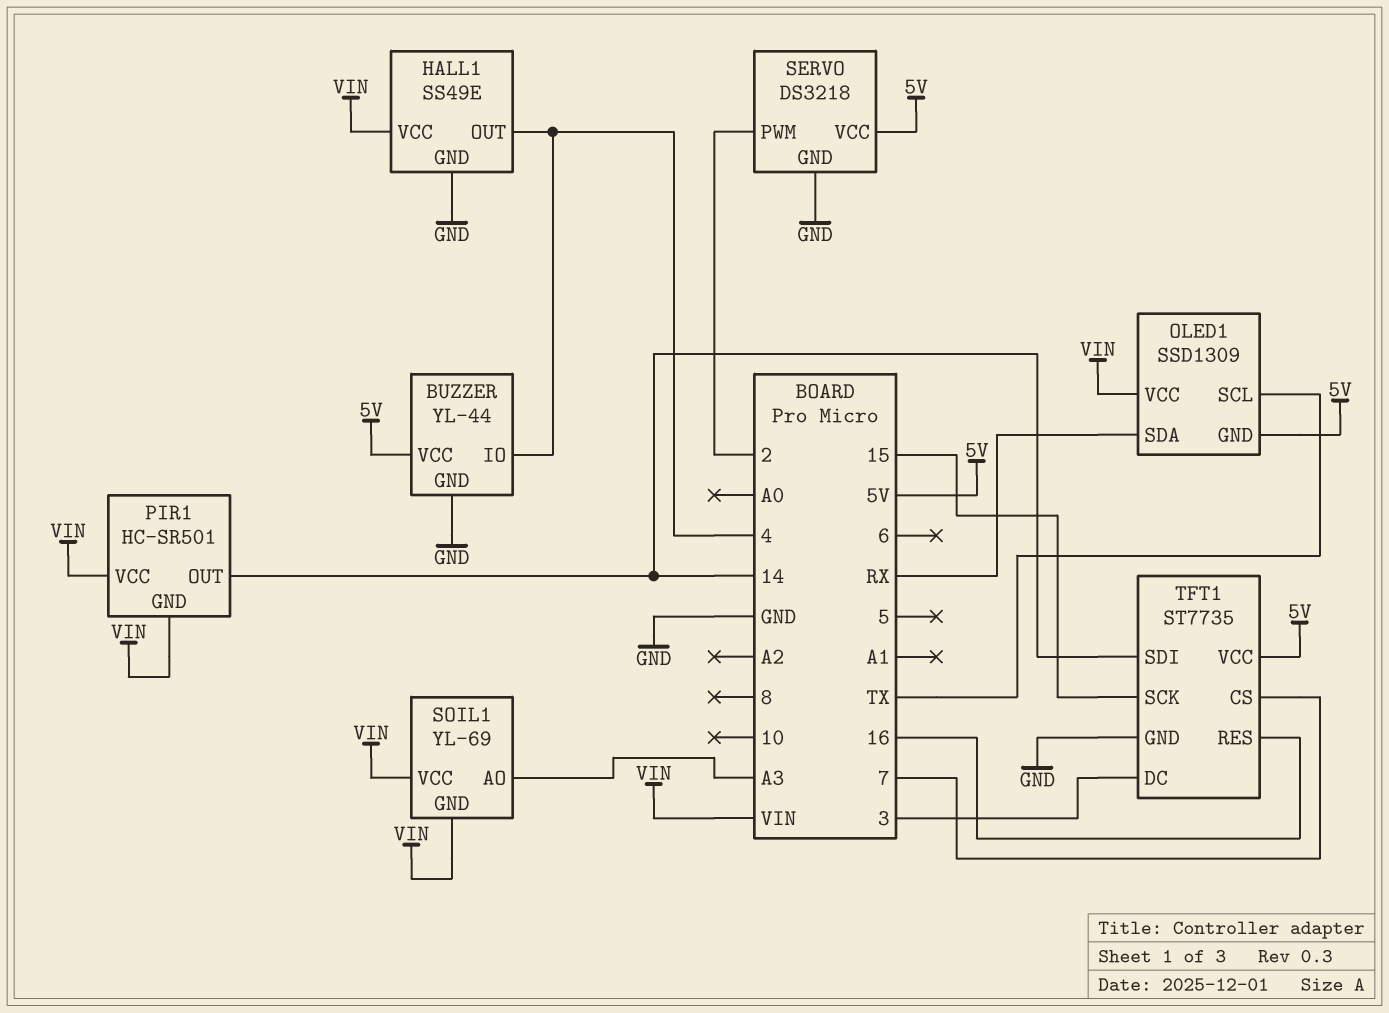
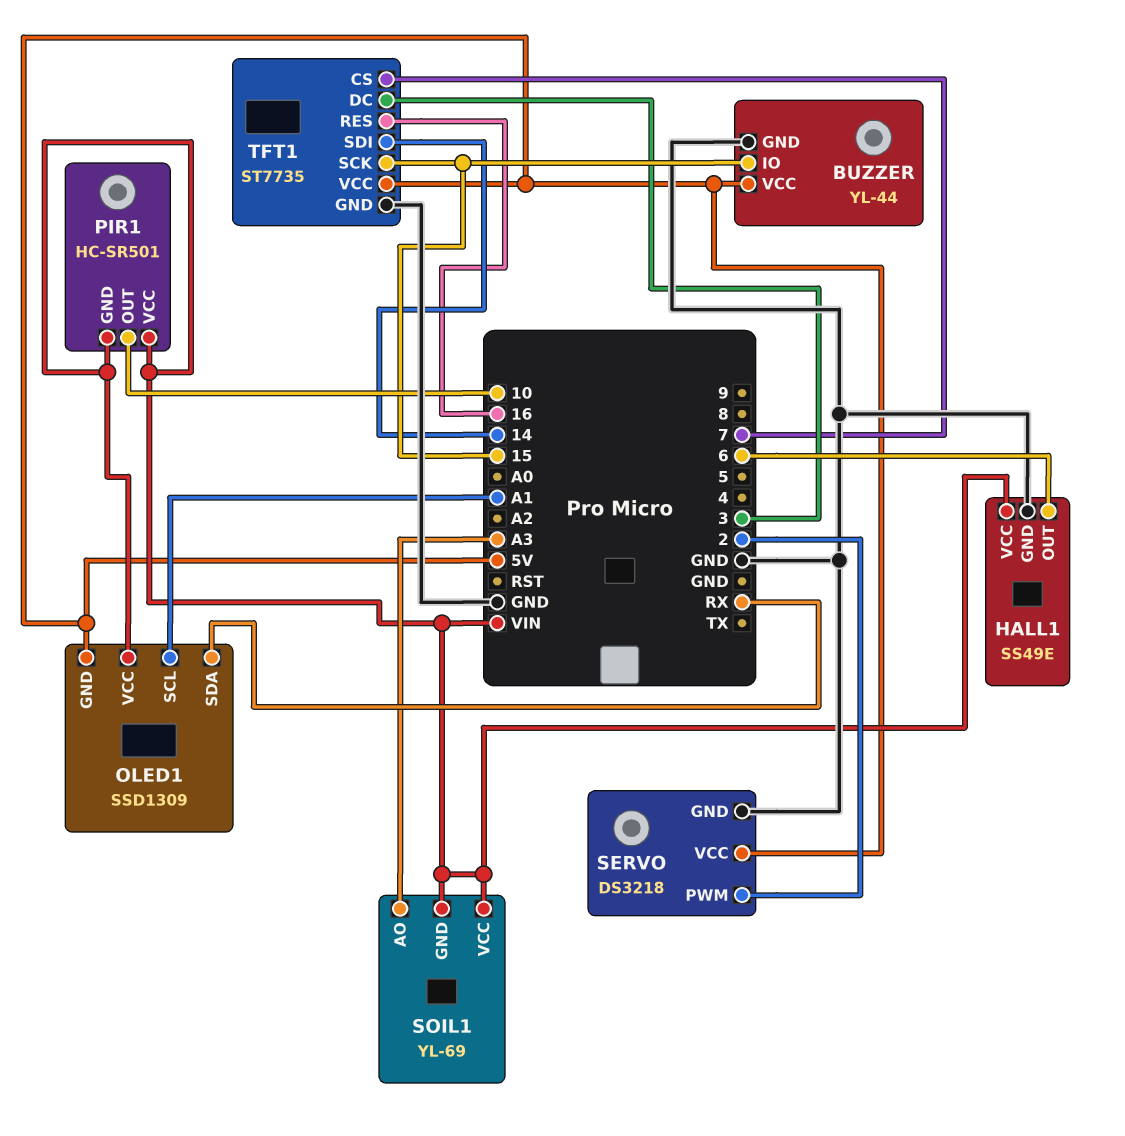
BUZZER pin IO: 4 -> 15
HALL1 pin OUT: 4 -> 6
OLED1 pin SCL: TX -> A1
PIR1 pin OUT: 14 -> 10

